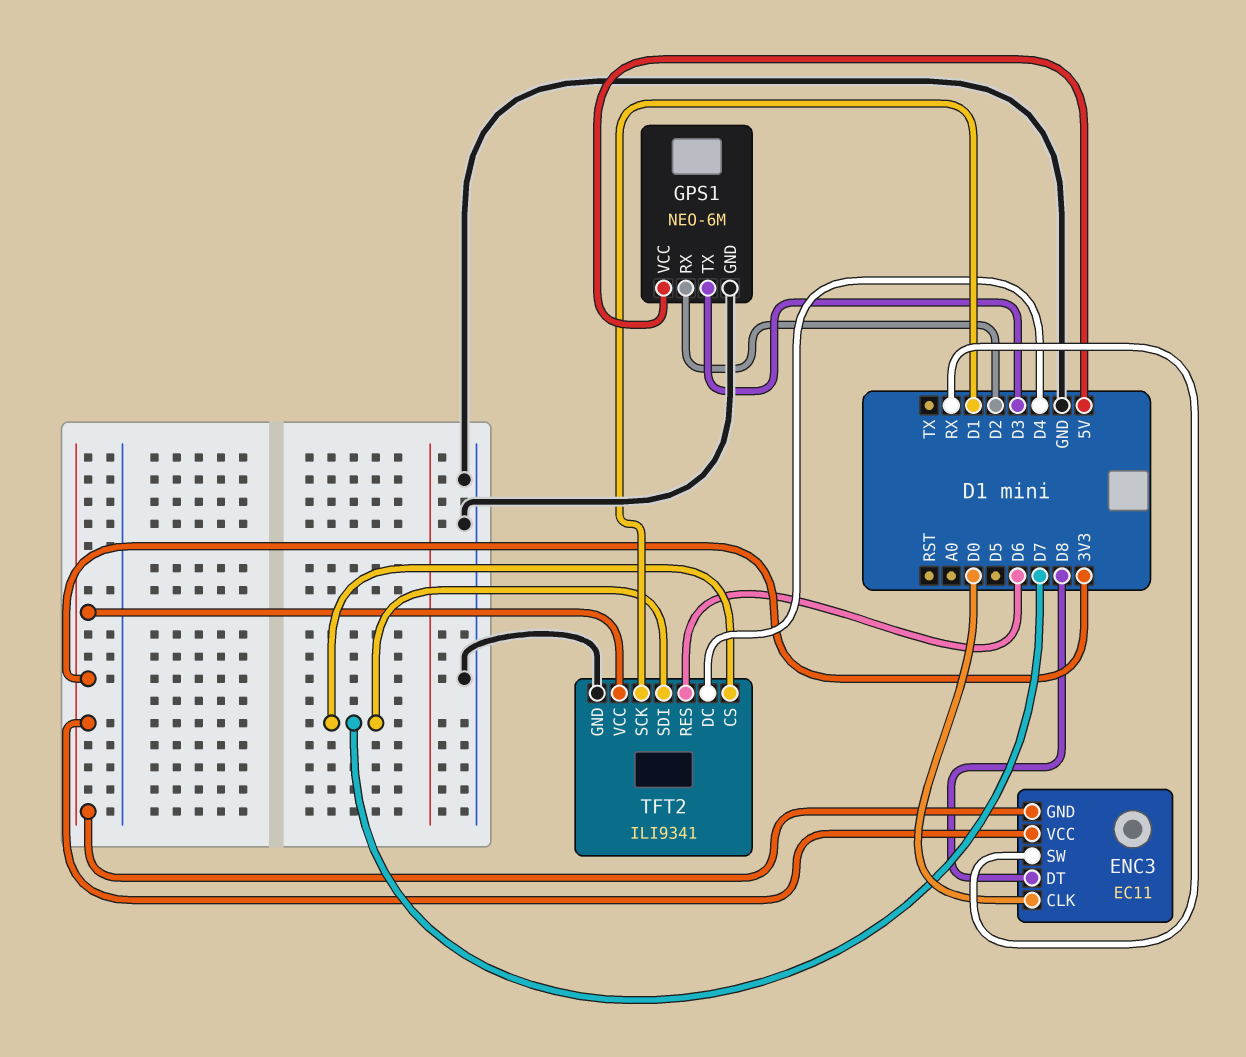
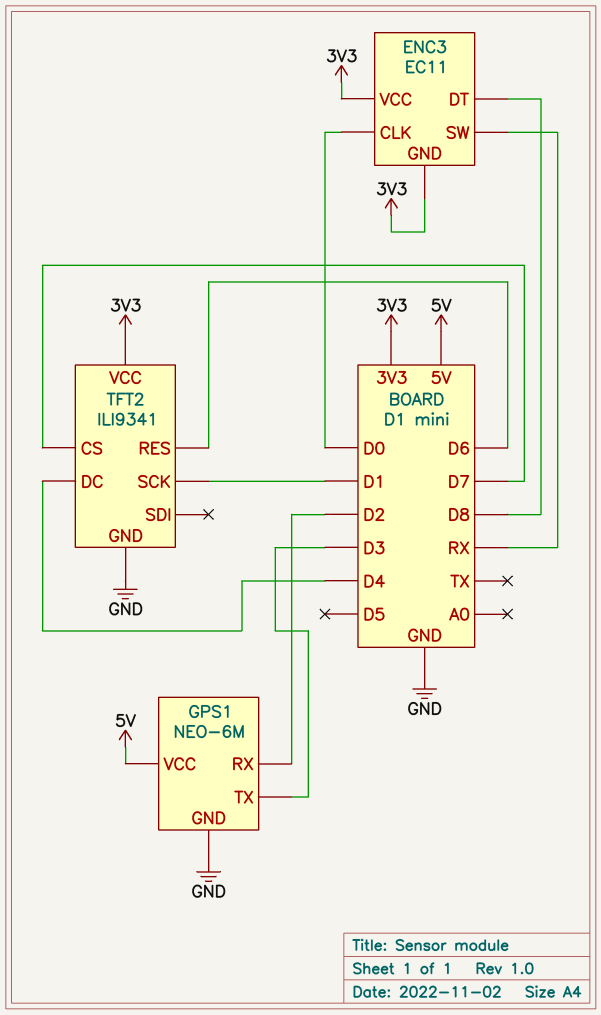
TFT2 pin SDI: D7 -> none

